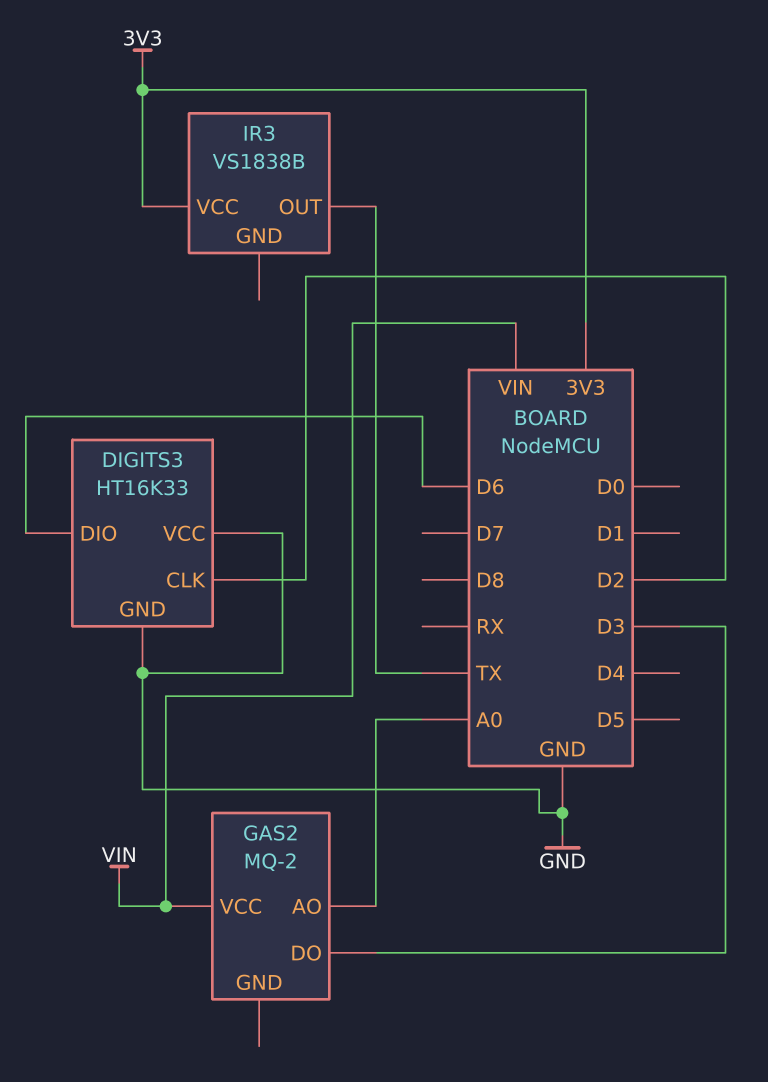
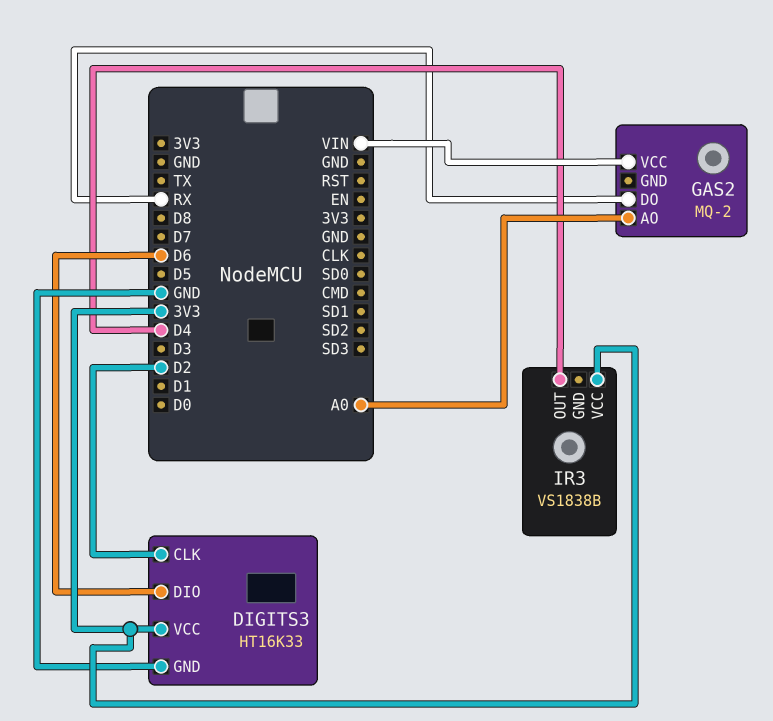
DIGITS3 pin VCC: GND -> 3V3
GAS2 pin DO: D3 -> RX
IR3 pin OUT: TX -> D4

